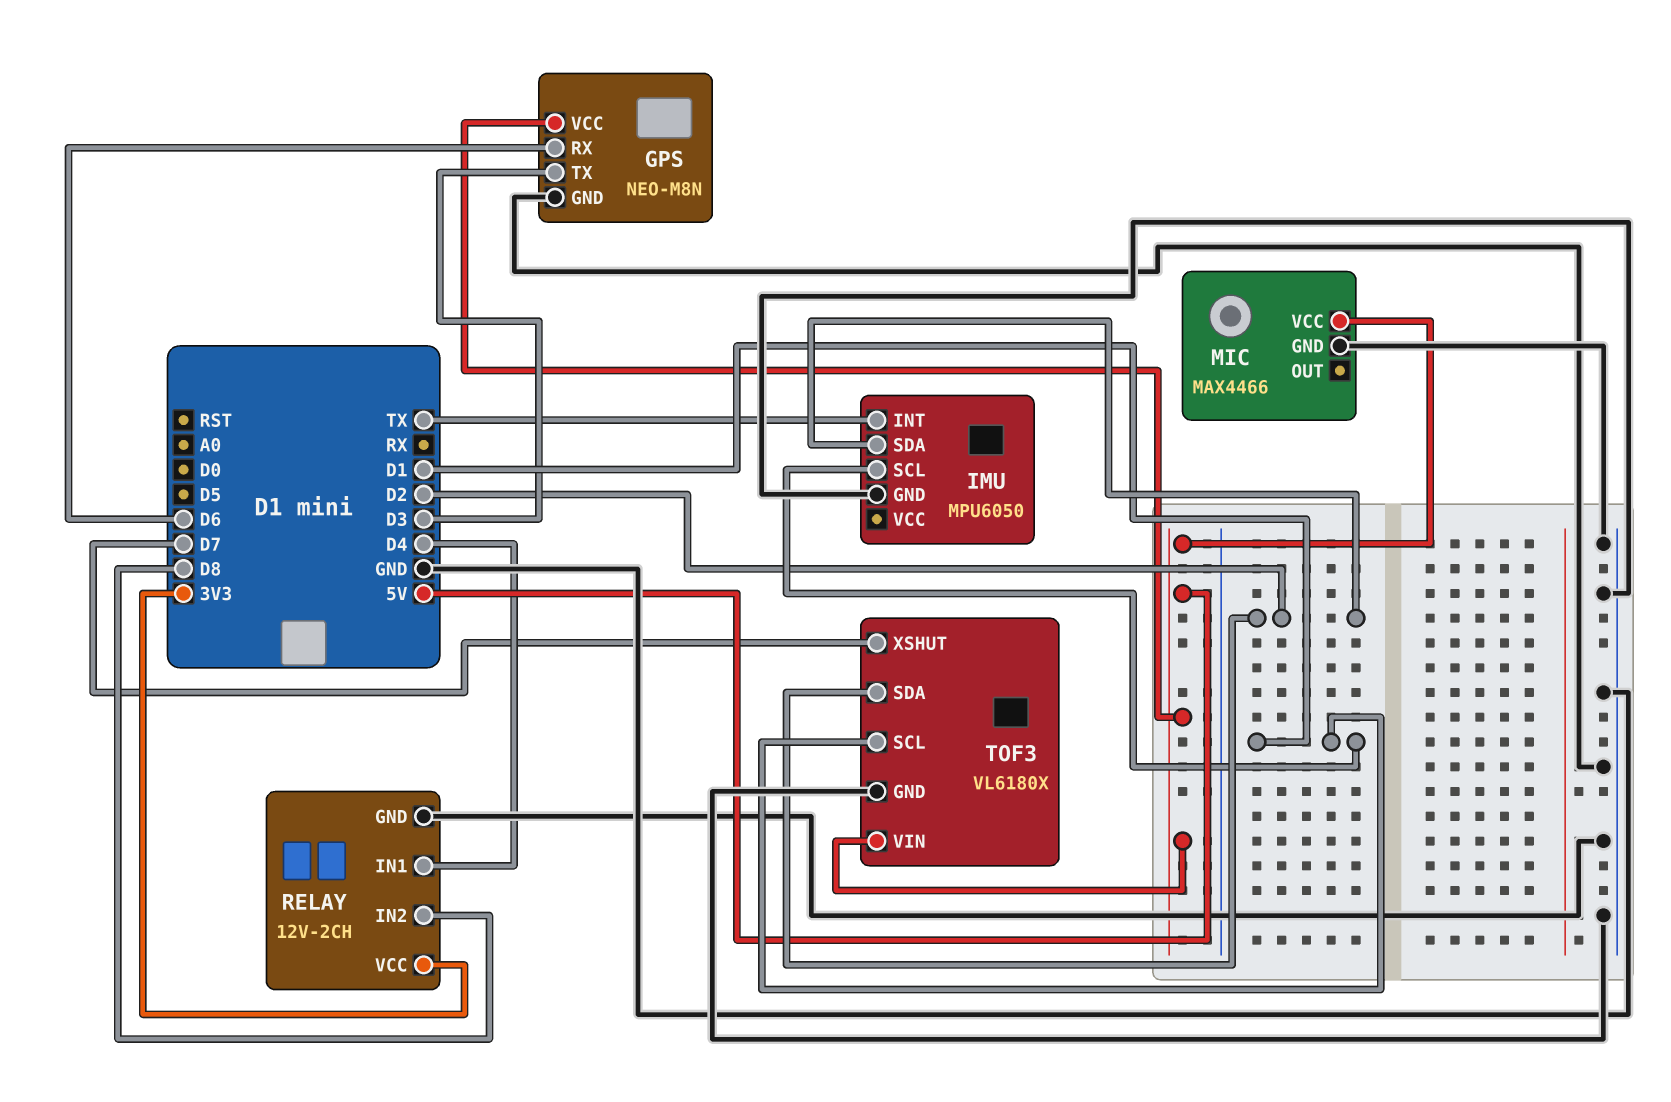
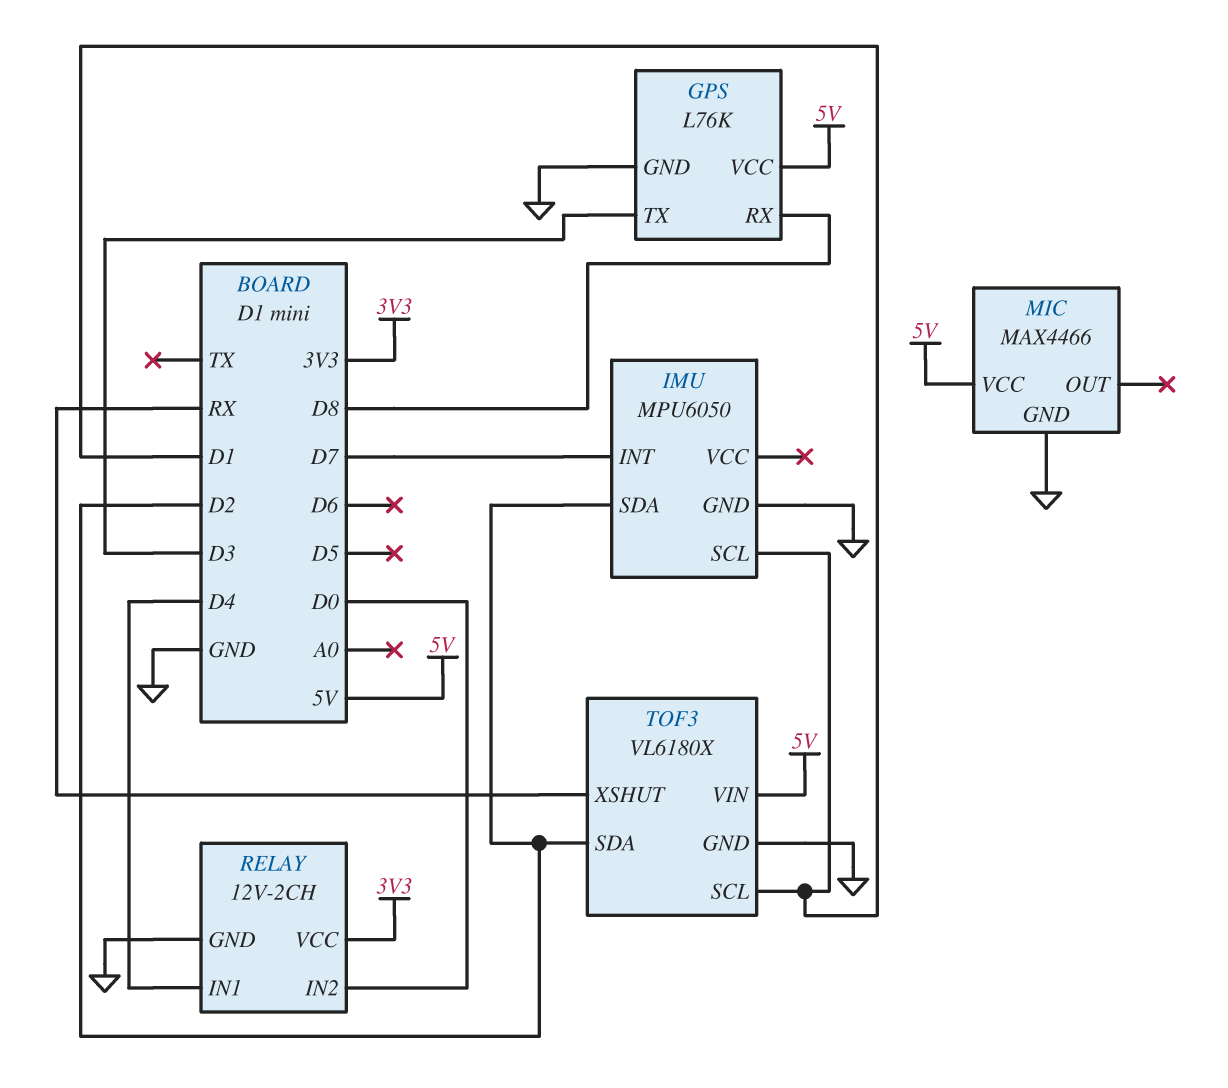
GPS: NEO-M8N -> L76K
GPS pin RX: D6 -> D8
IMU pin INT: TX -> D7
RELAY pin IN2: D8 -> D0
TOF3 pin XSHUT: D7 -> RX

